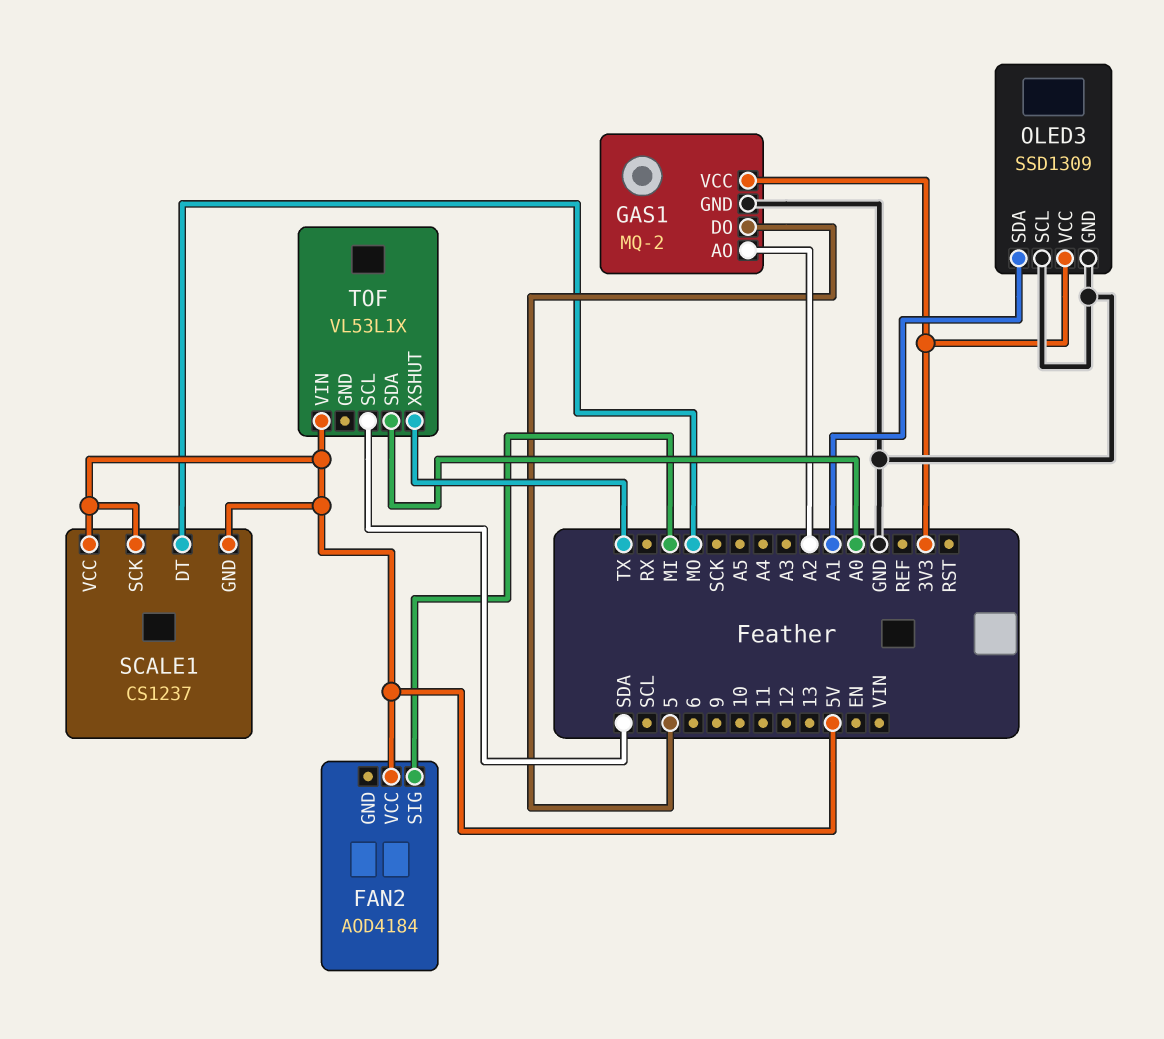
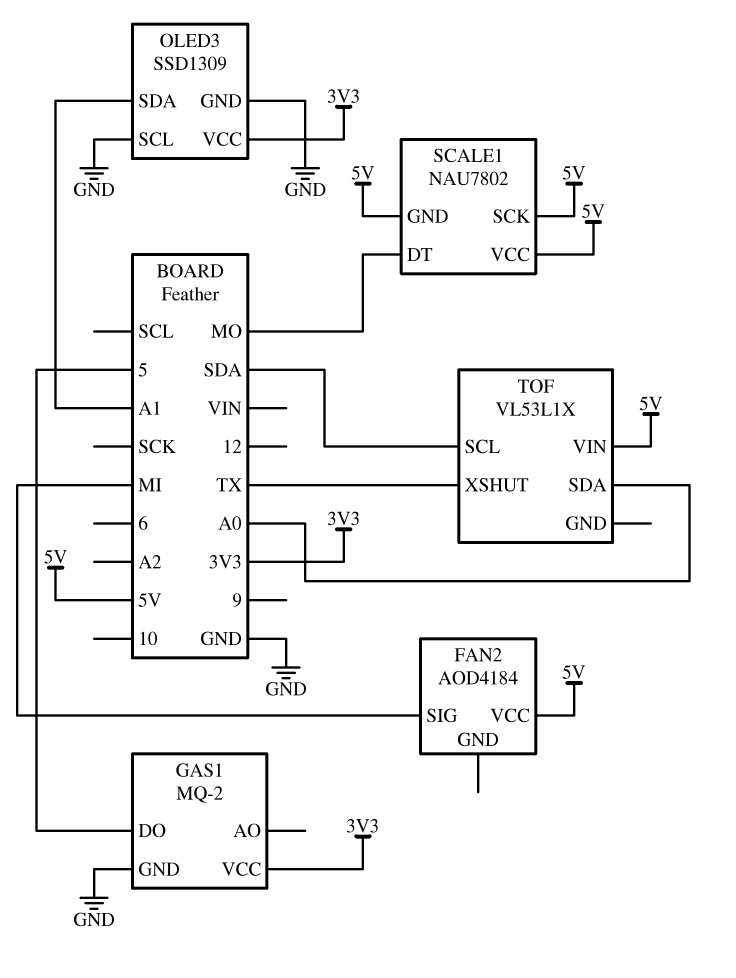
GAS1 pin AO: A2 -> none
SCALE1: CS1237 -> NAU7802

